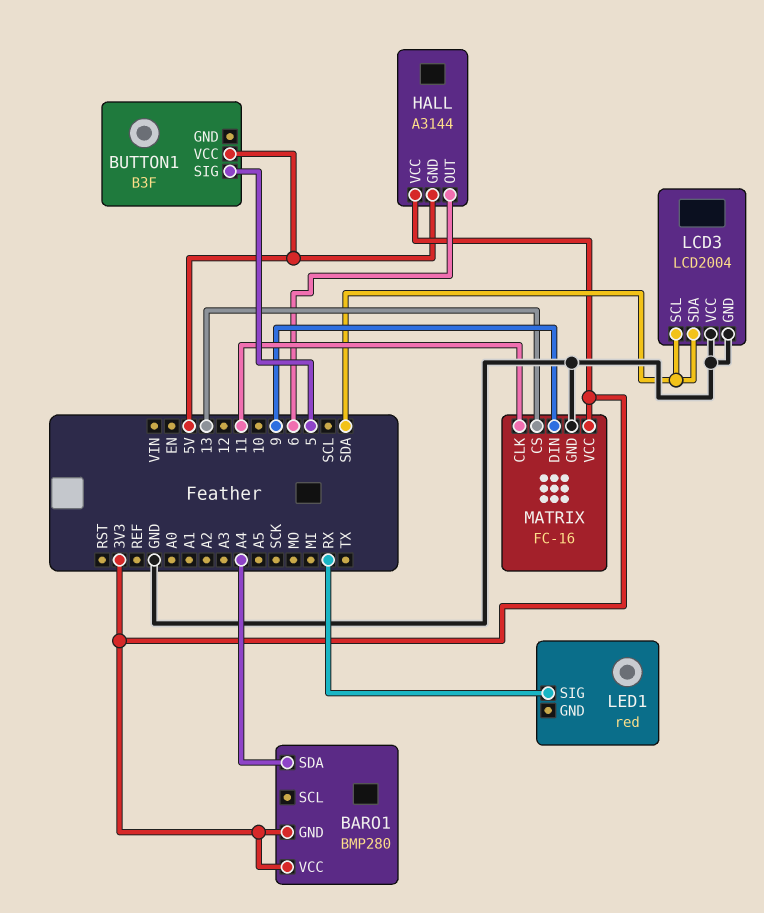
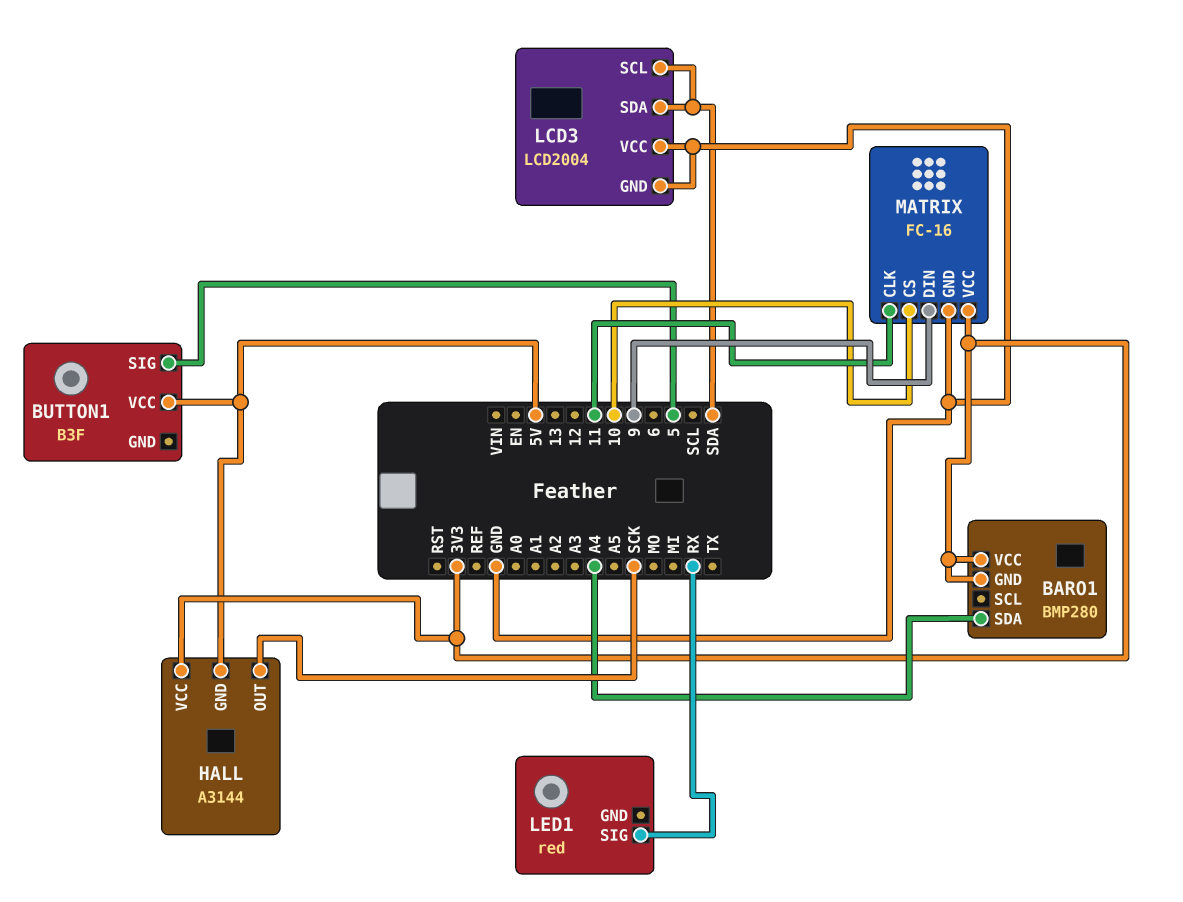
HALL pin OUT: 6 -> SCK
MATRIX pin CS: 13 -> 10

